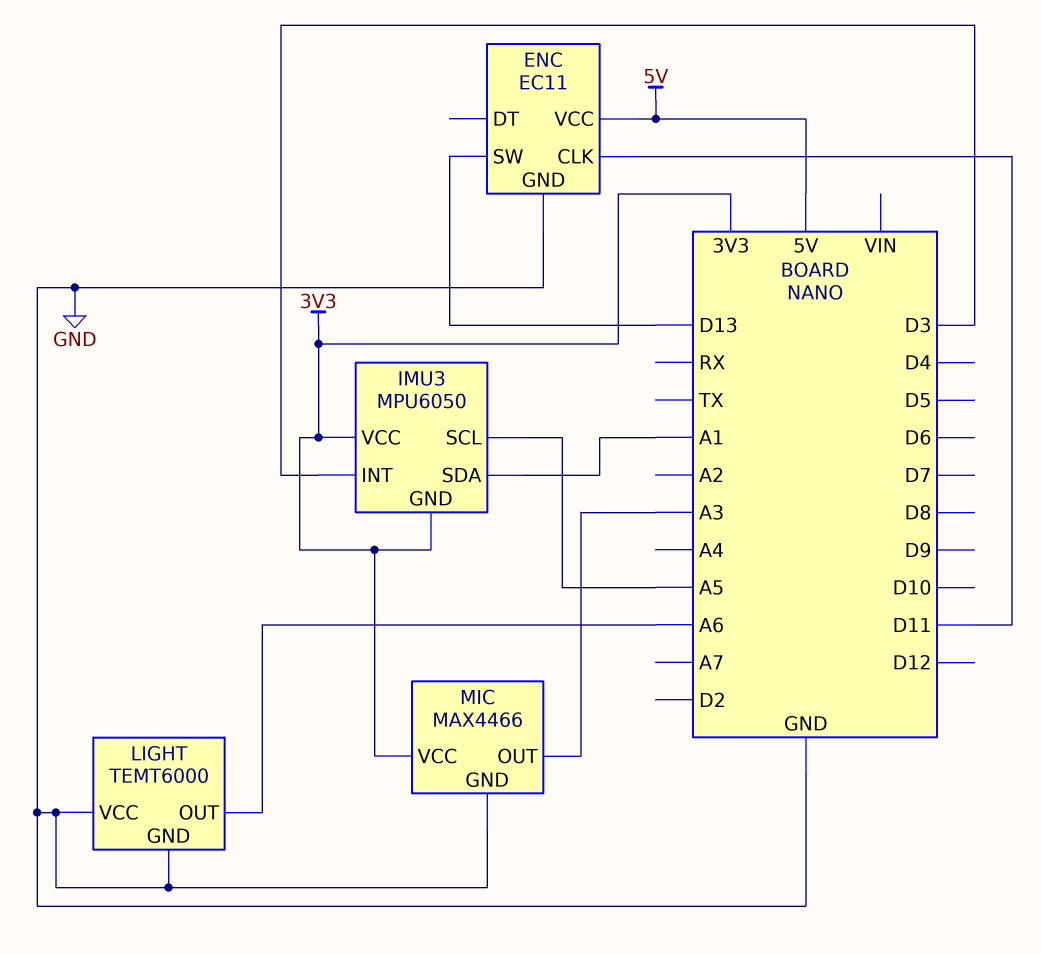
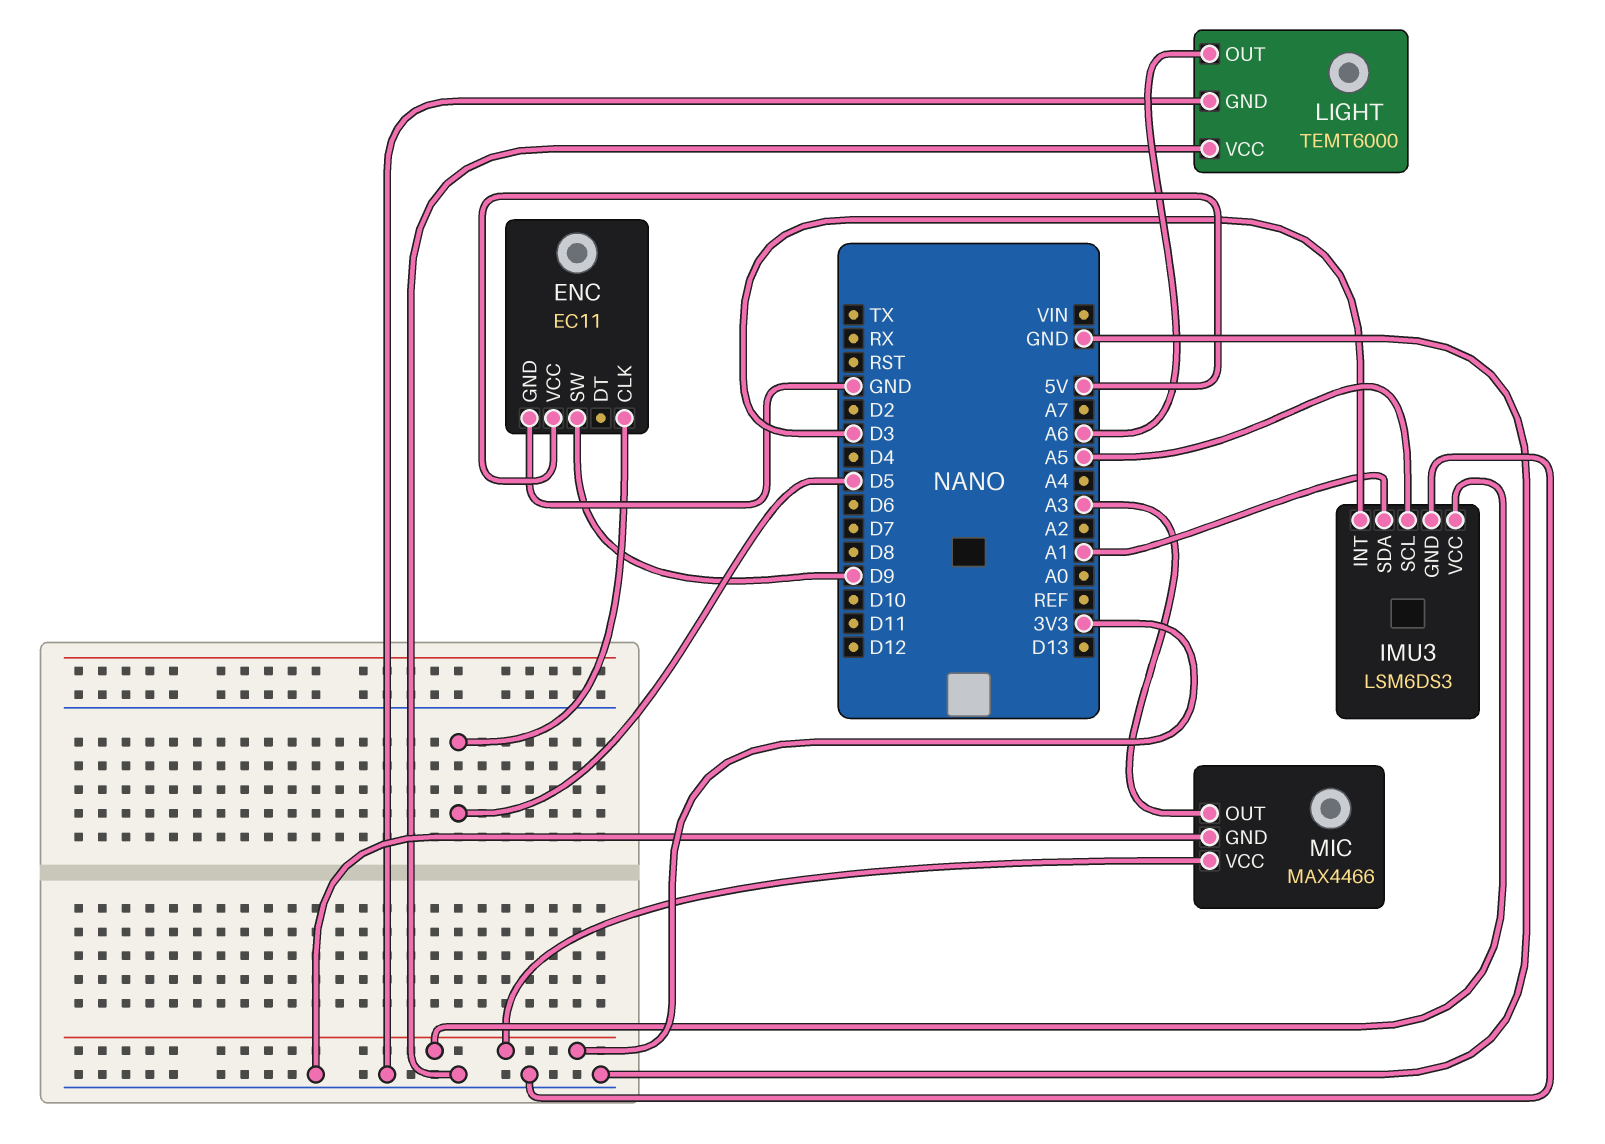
ENC pin CLK: D11 -> D5
ENC pin SW: D13 -> D9
IMU3: MPU6050 -> LSM6DS3
IMU3 pin GND: 3V3 -> GND

